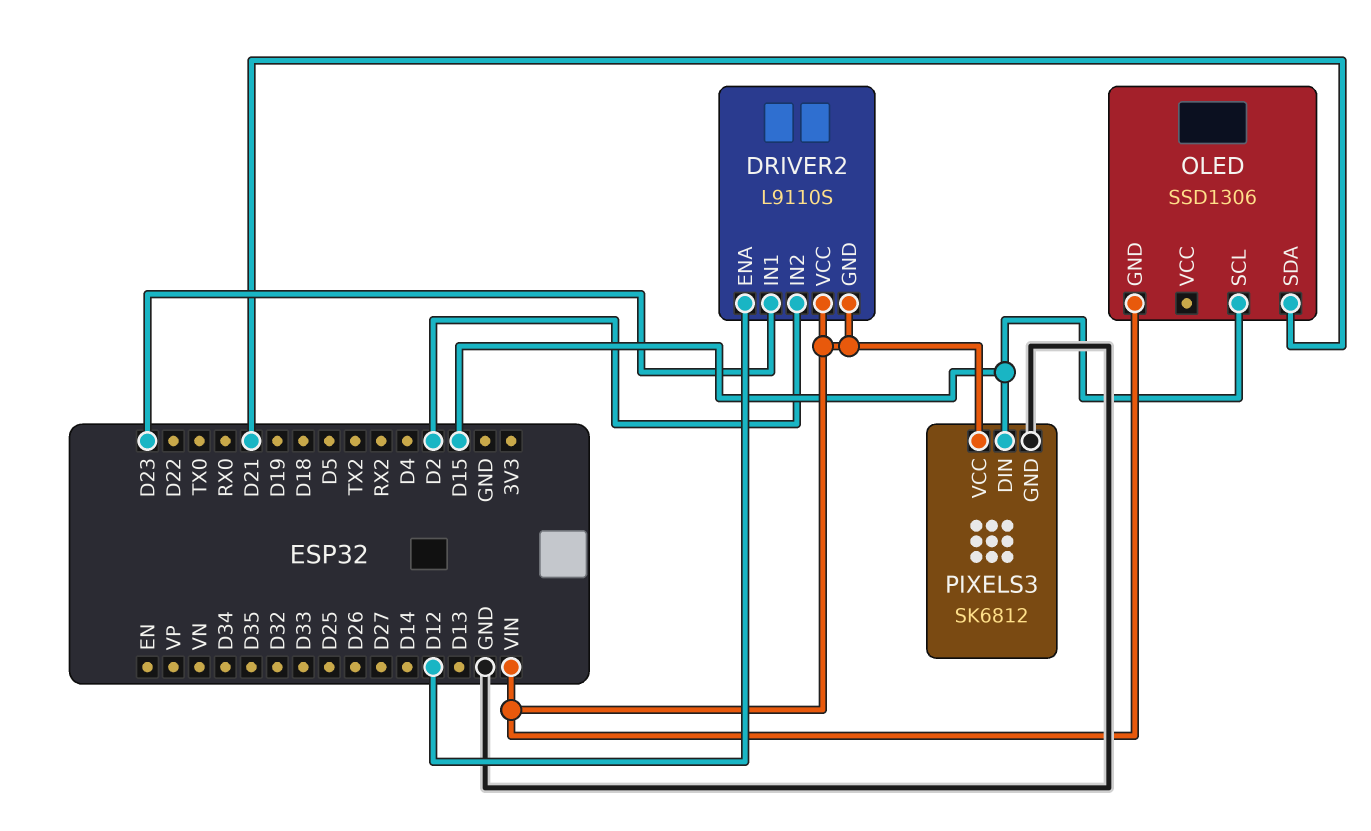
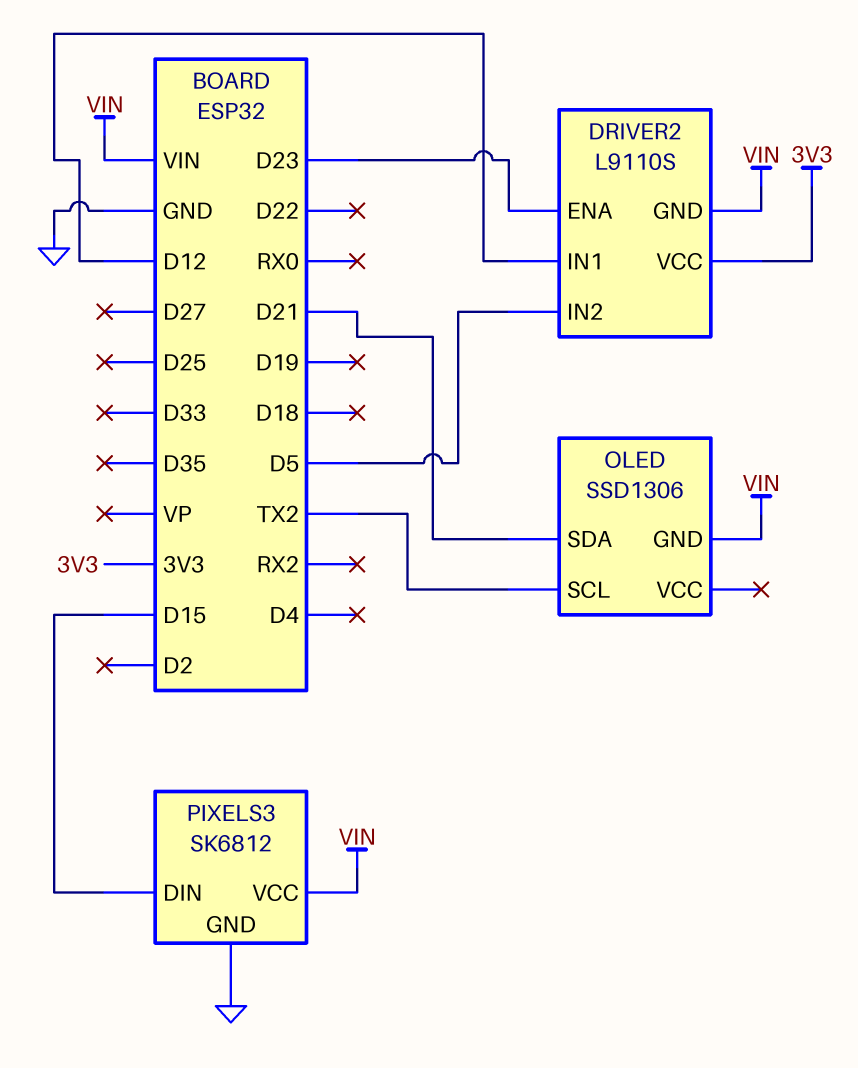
DRIVER2 pin ENA: D12 -> D23
DRIVER2 pin IN1: D23 -> D12
DRIVER2 pin IN2: D2 -> D5
DRIVER2 pin VCC: VIN -> 3V3
OLED pin SCL: D15 -> TX2

